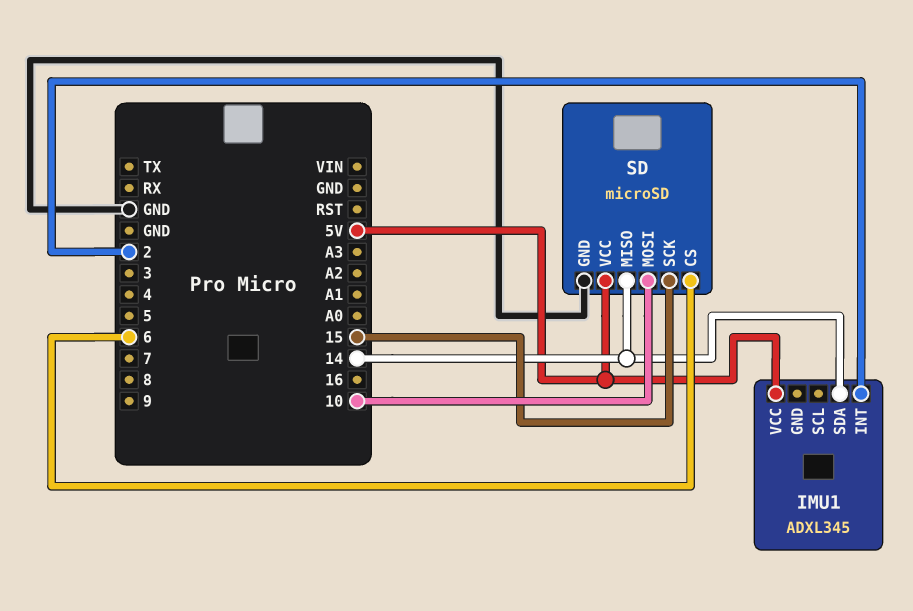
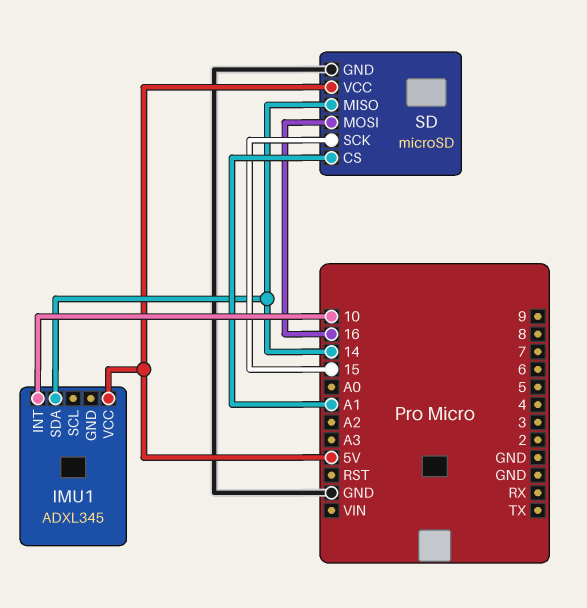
IMU1 pin INT: 2 -> 10
SD pin CS: 6 -> A1
SD pin MOSI: 10 -> 16

